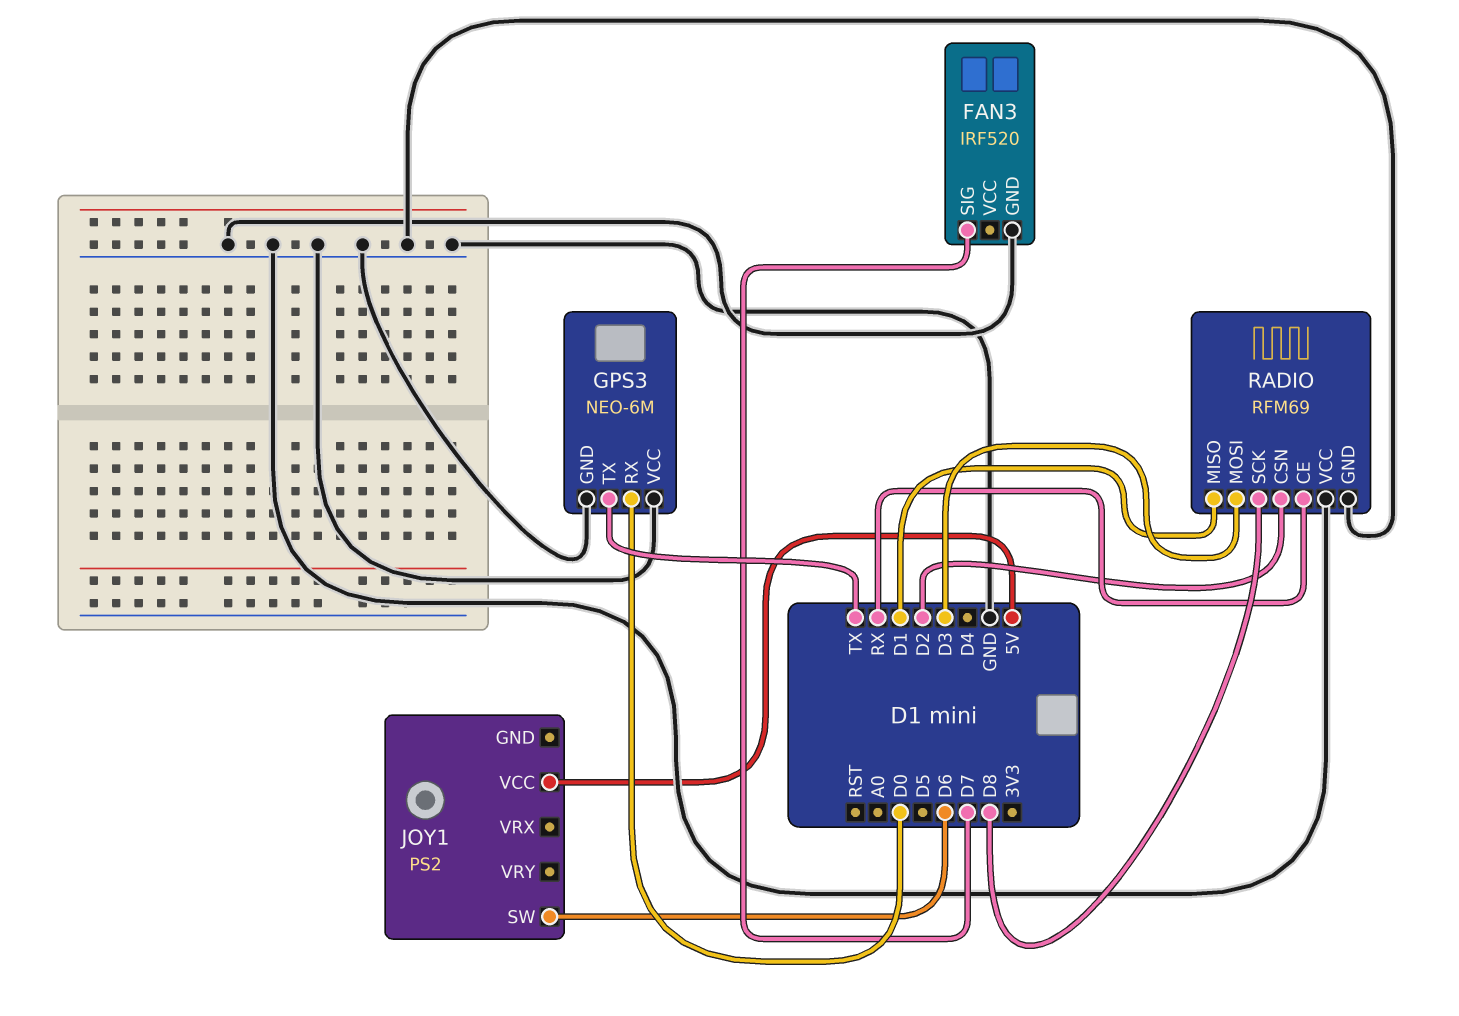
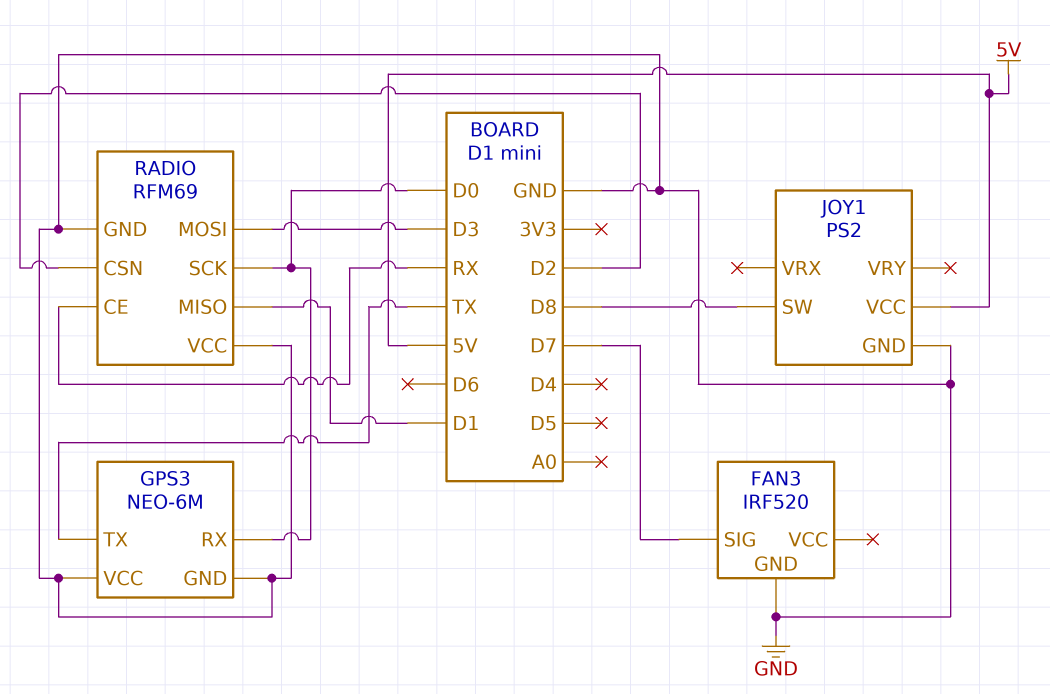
JOY1 pin GND: none -> GND
JOY1 pin SW: D6 -> D8
RADIO pin SCK: D8 -> D0

